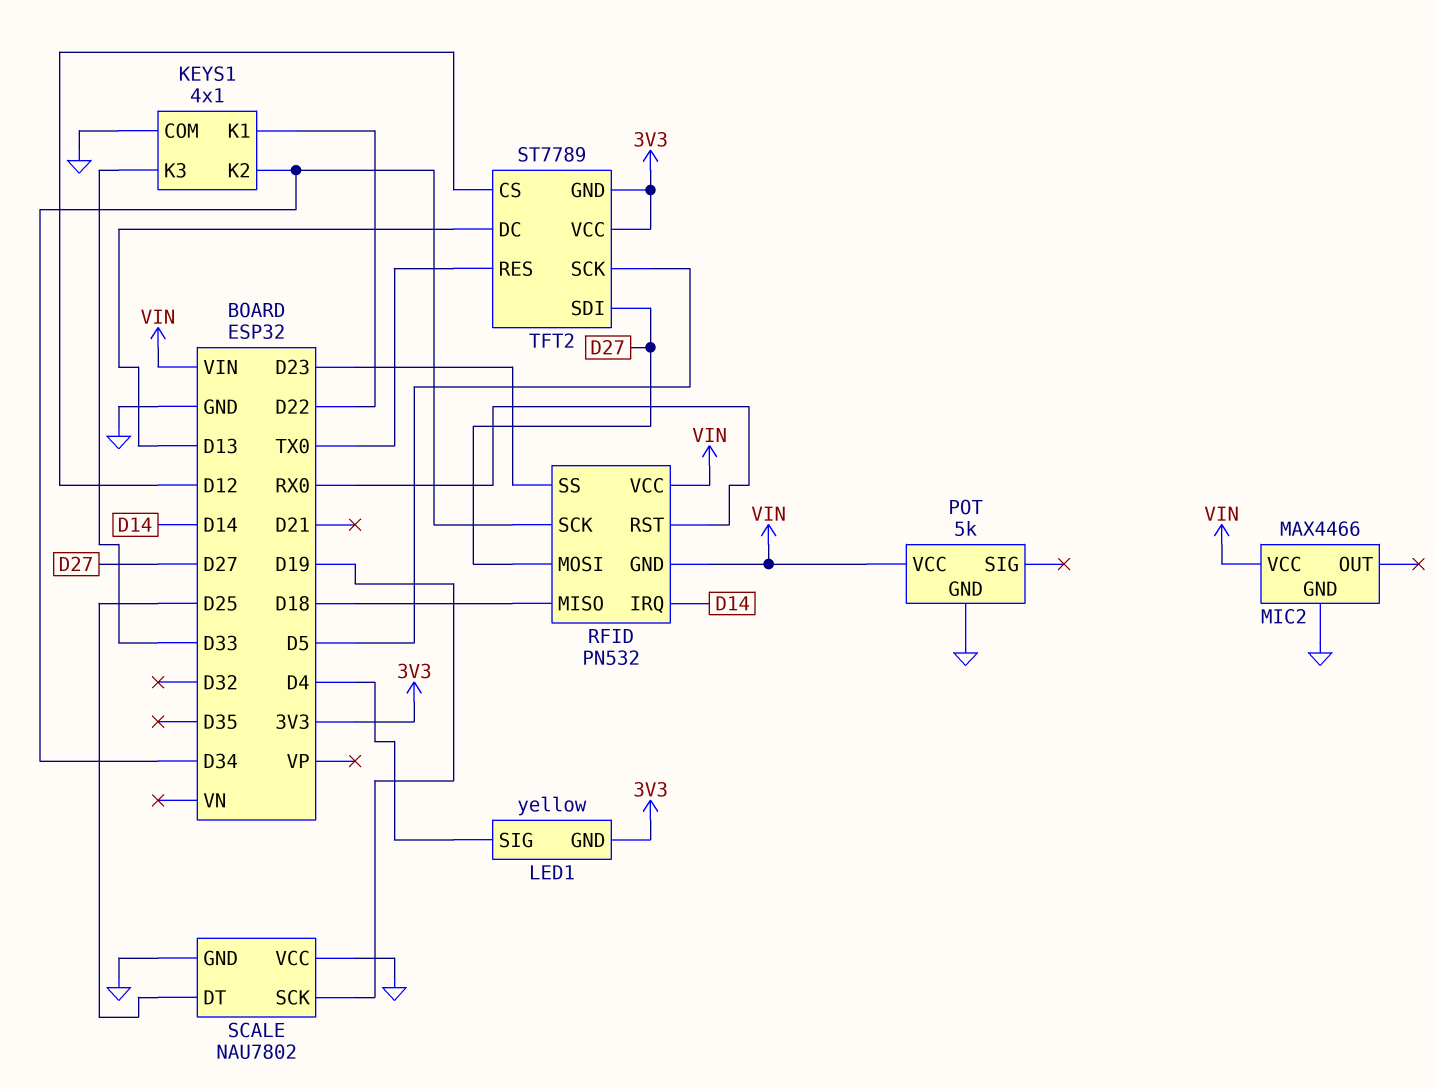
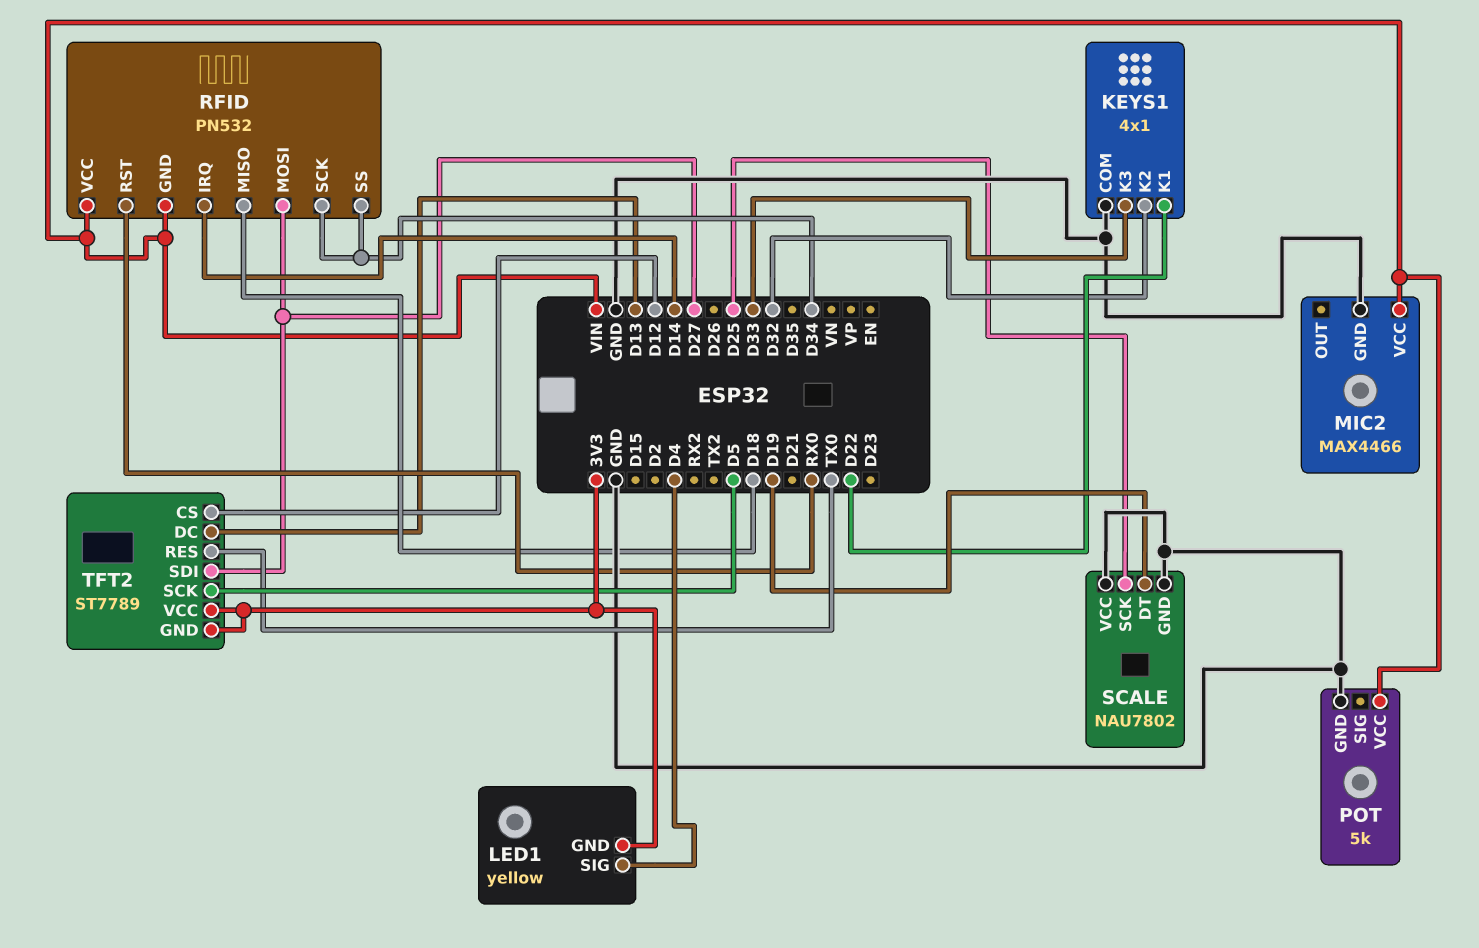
KEYS1 pin K2: D34 -> D32
RFID pin SS: D23 -> D34
SCALE pin DT: D25 -> D19
SCALE pin SCK: D19 -> D25

